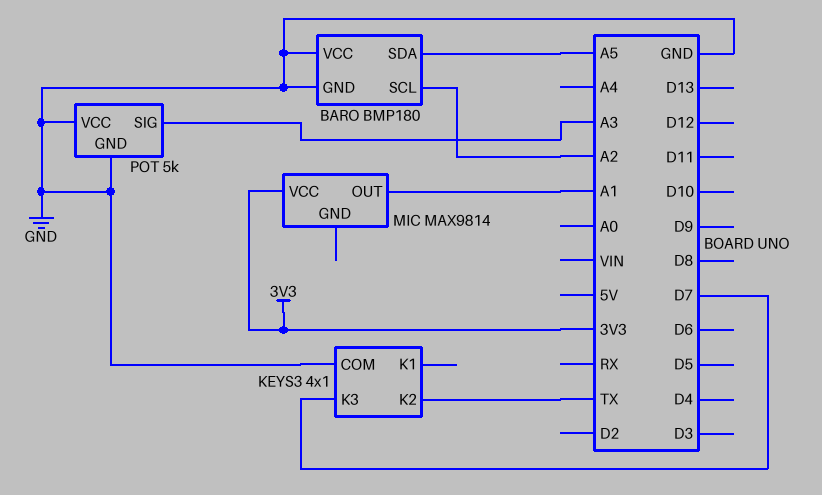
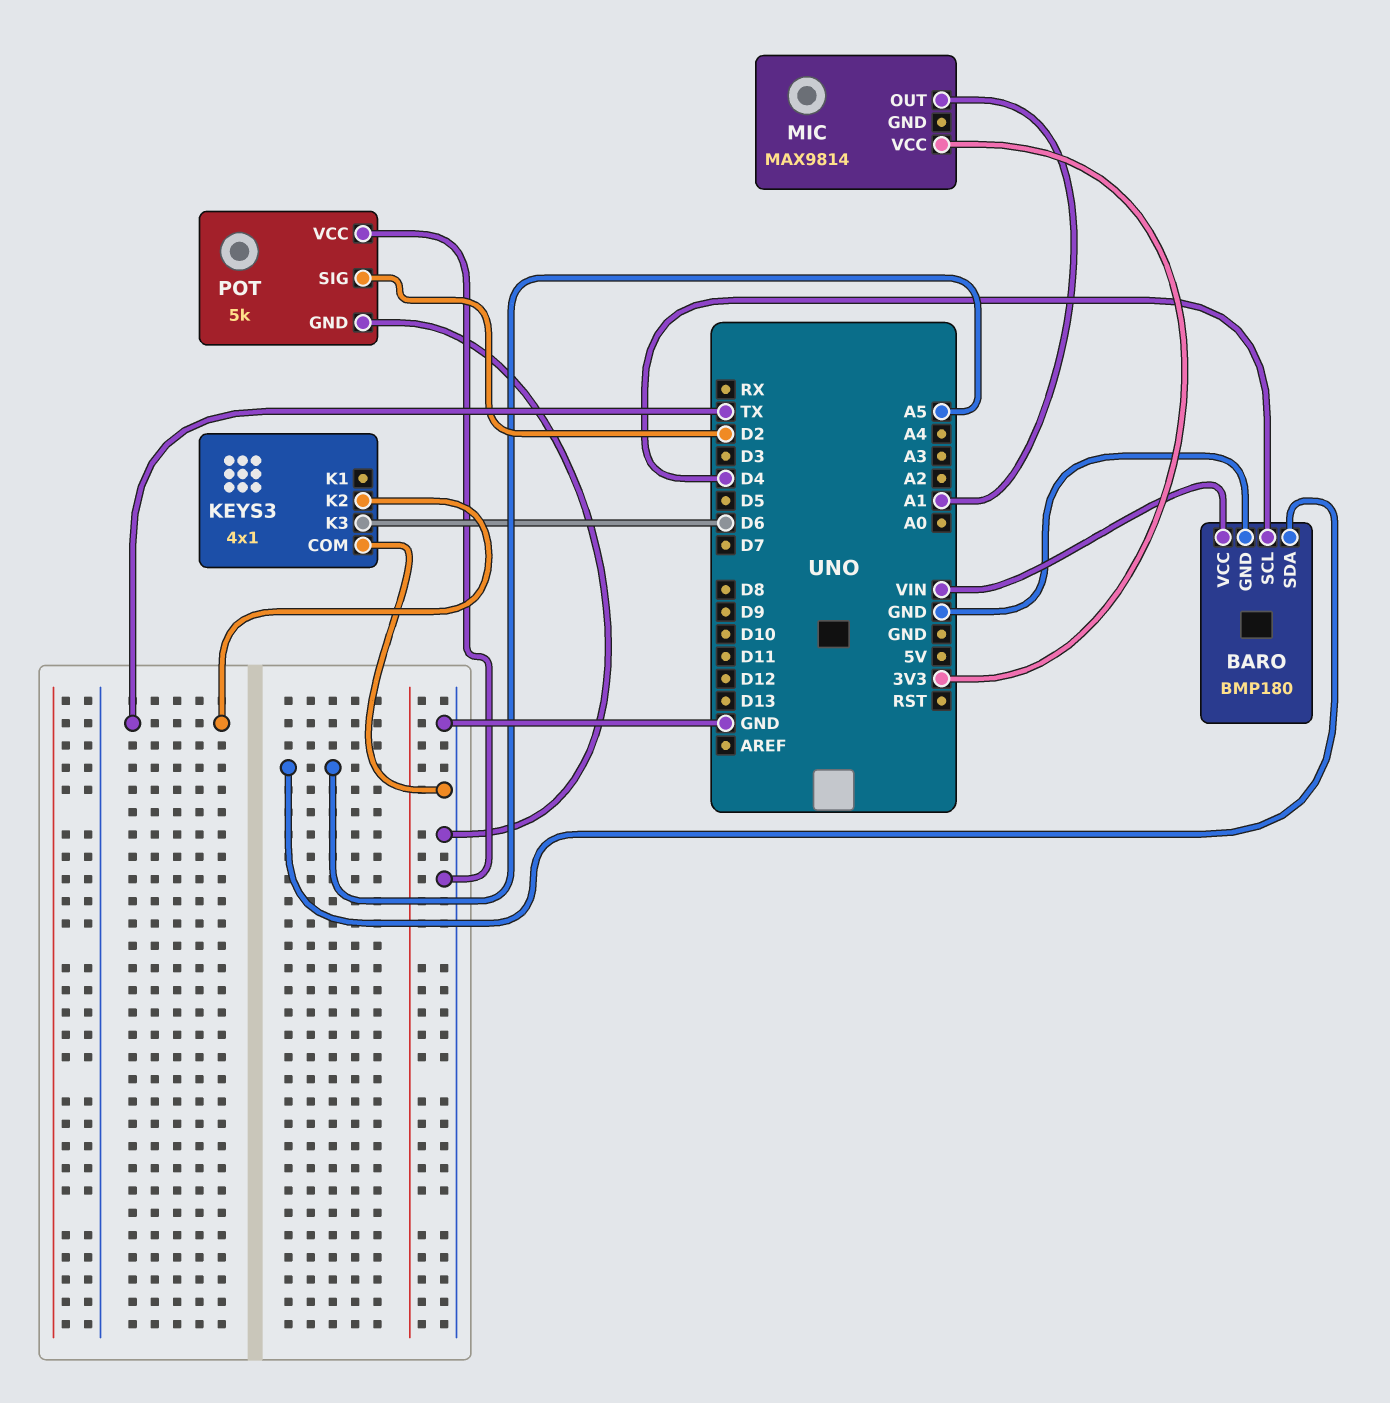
BARO pin SCL: A2 -> D4
BARO pin VCC: GND -> VIN
KEYS3 pin K3: D7 -> D6
POT pin SIG: A3 -> D2

